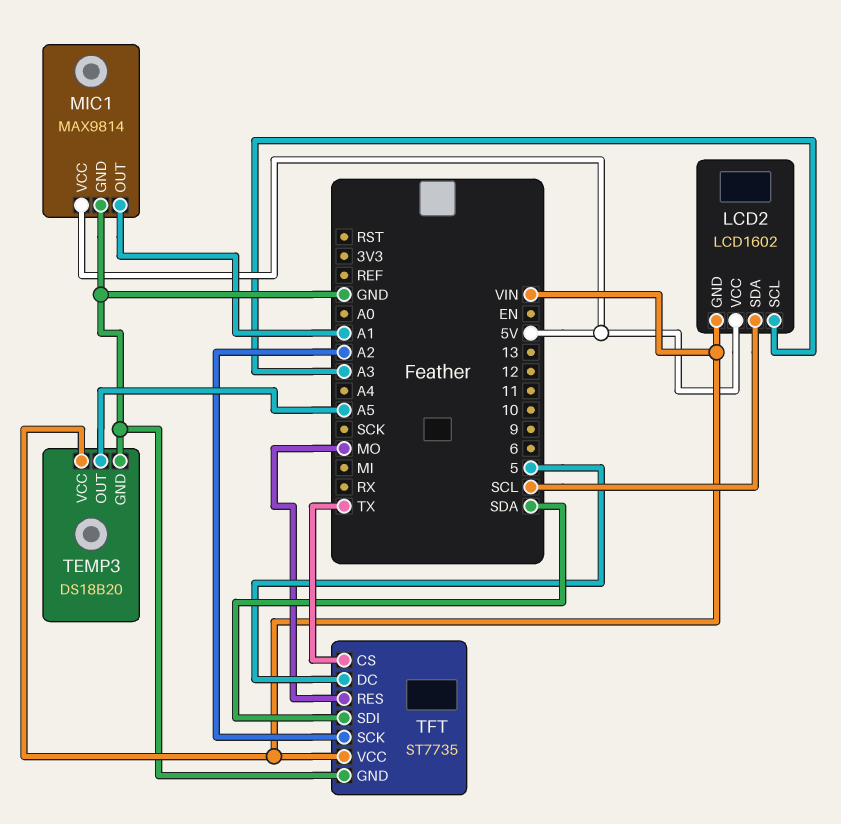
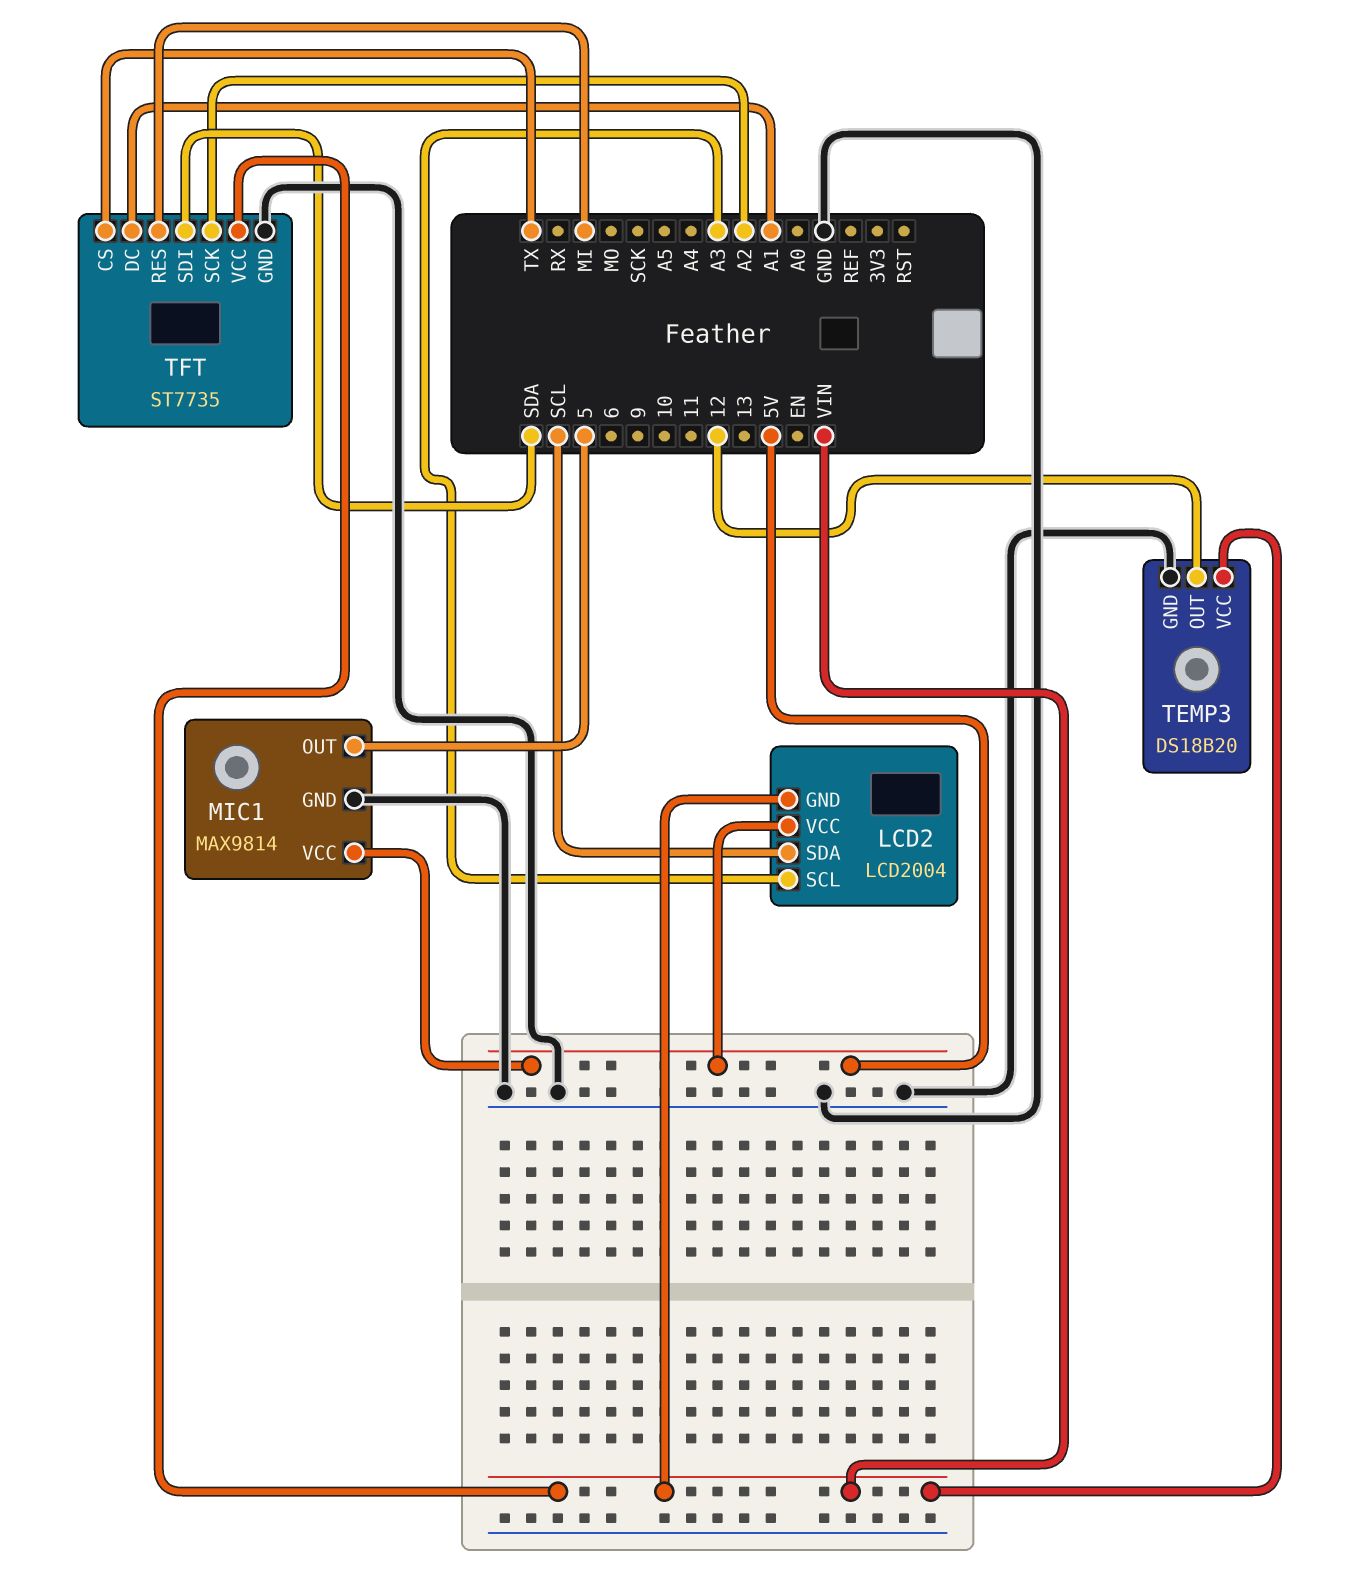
LCD2: LCD1602 -> LCD2004
MIC1 pin OUT: A1 -> 5
TEMP3 pin OUT: A5 -> 12
TFT pin DC: 5 -> A1
TFT pin RES: MO -> MI

